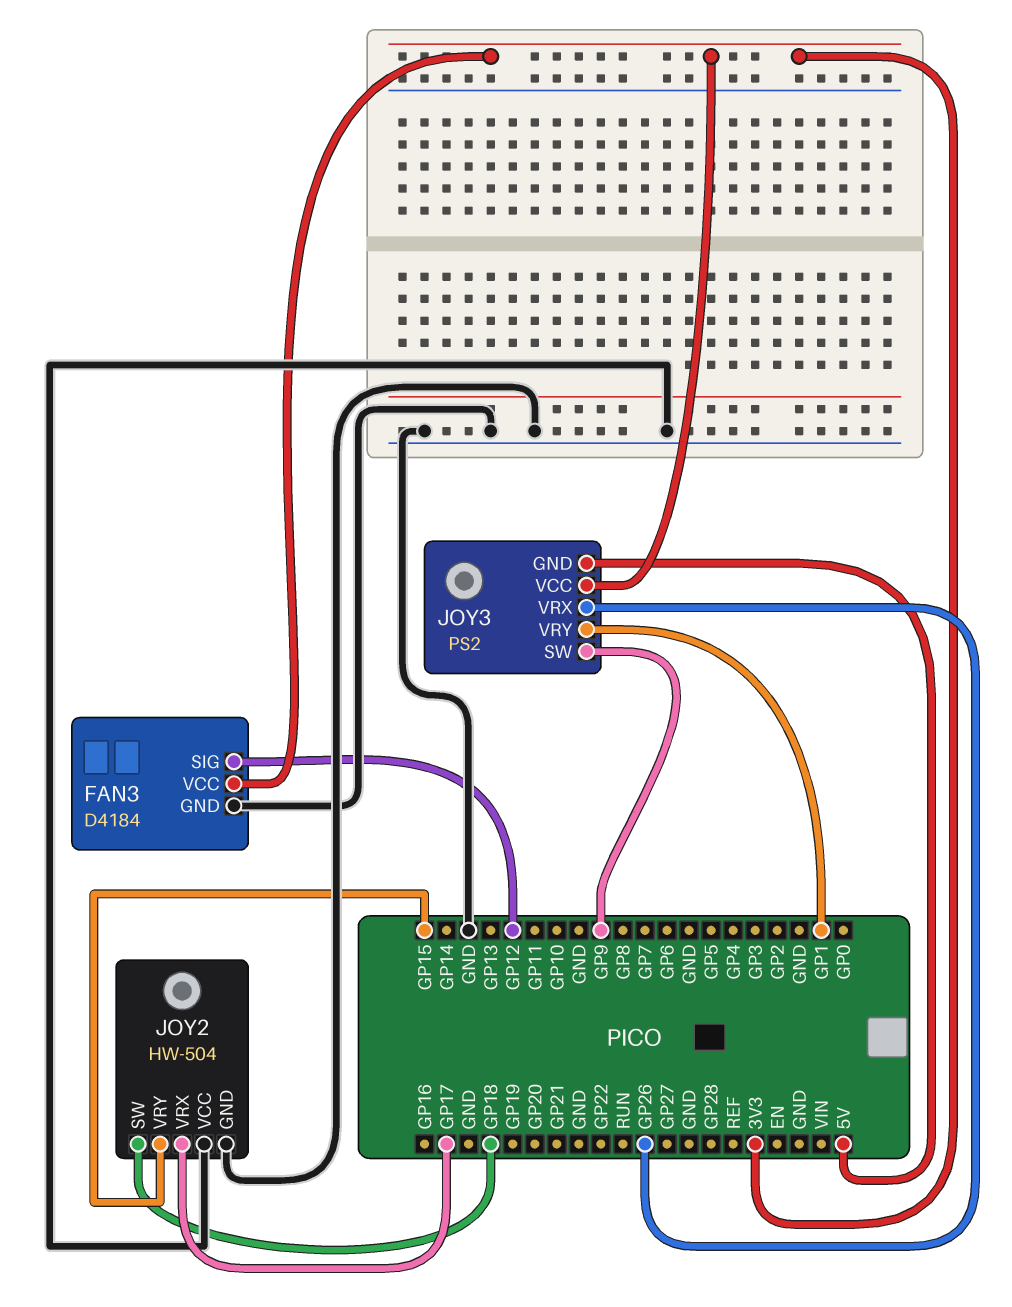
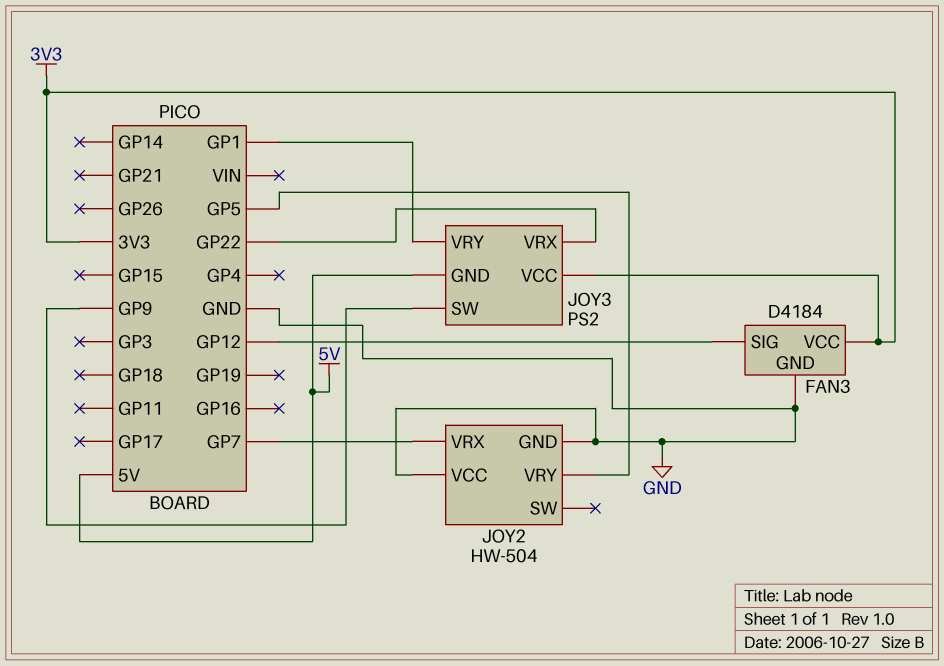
JOY2 pin SW: GP18 -> none
JOY2 pin VRX: GP17 -> GP7
JOY2 pin VRY: GP15 -> GP5
JOY3 pin VRX: GP26 -> GP22

